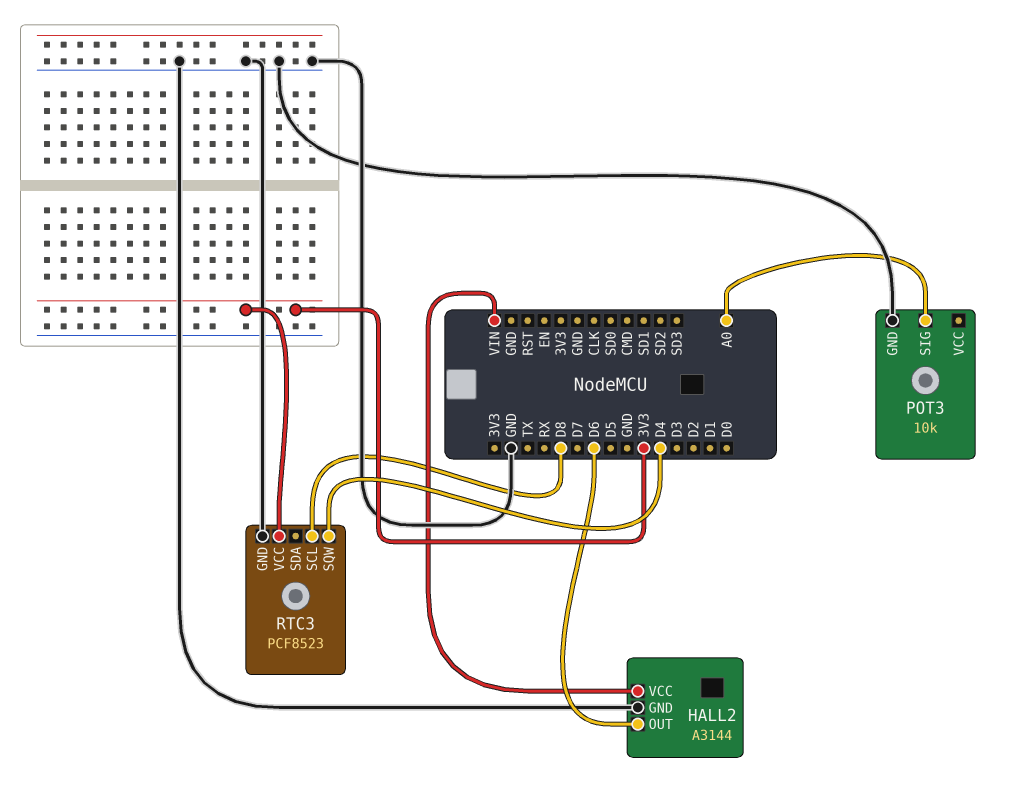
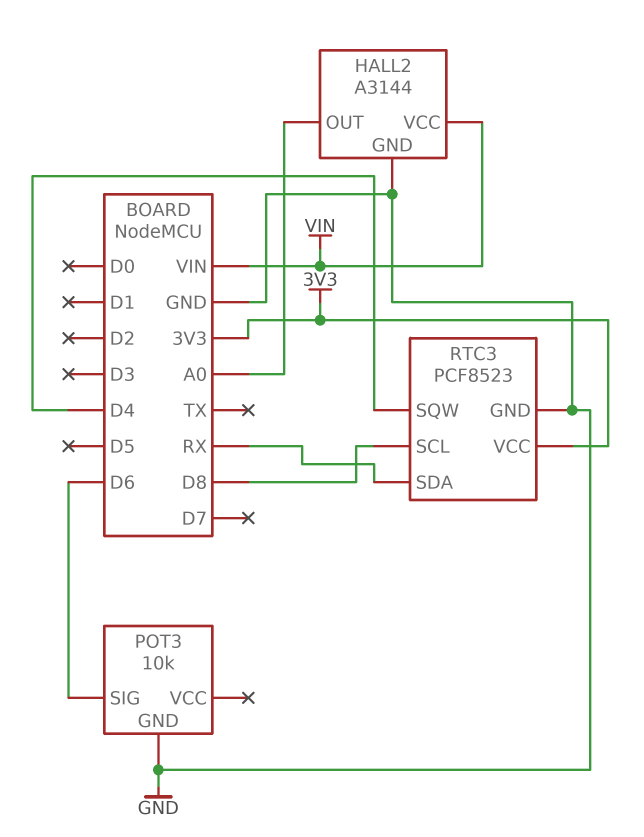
HALL2 pin OUT: D6 -> A0
POT3 pin SIG: A0 -> D6
RTC3 pin SDA: none -> RX

